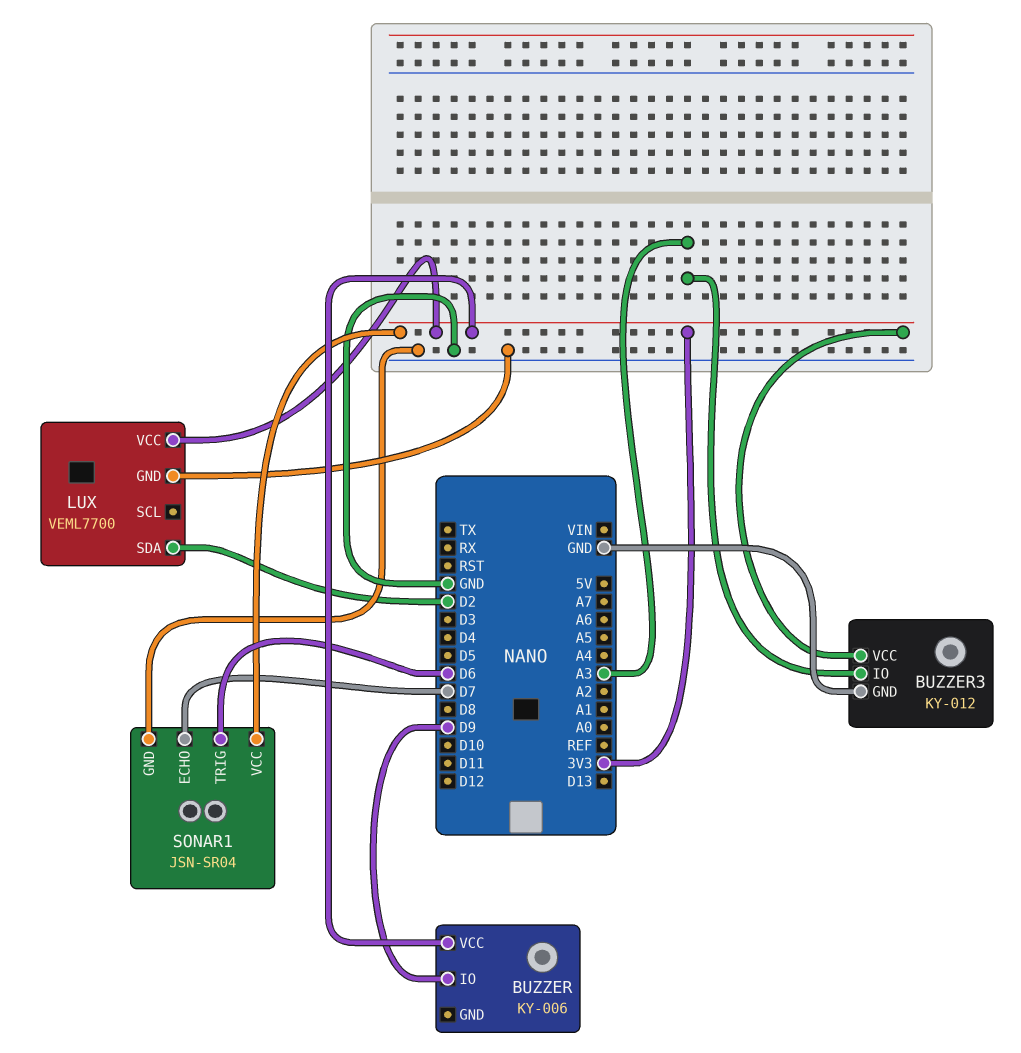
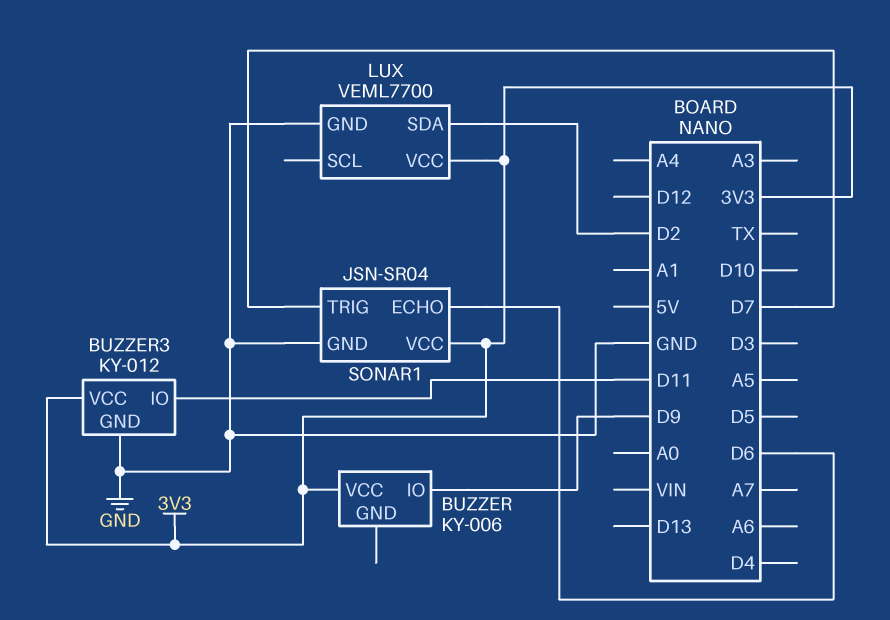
BUZZER3 pin IO: A3 -> D11
SONAR1 pin ECHO: D7 -> D6
SONAR1 pin TRIG: D6 -> D7

